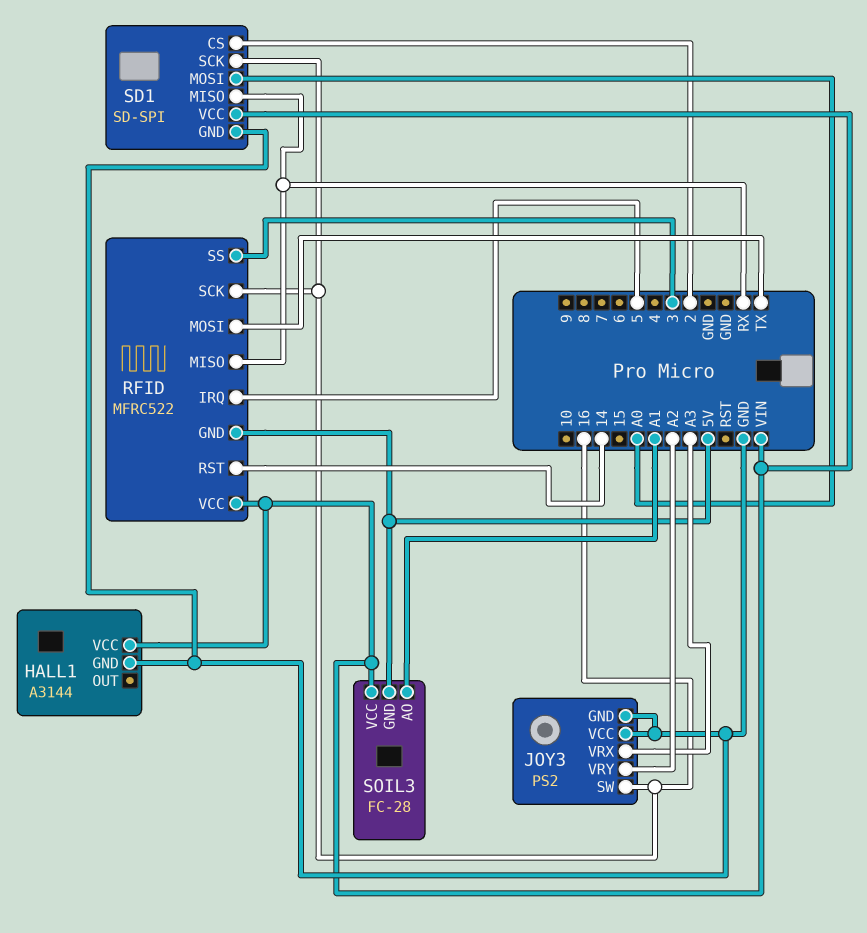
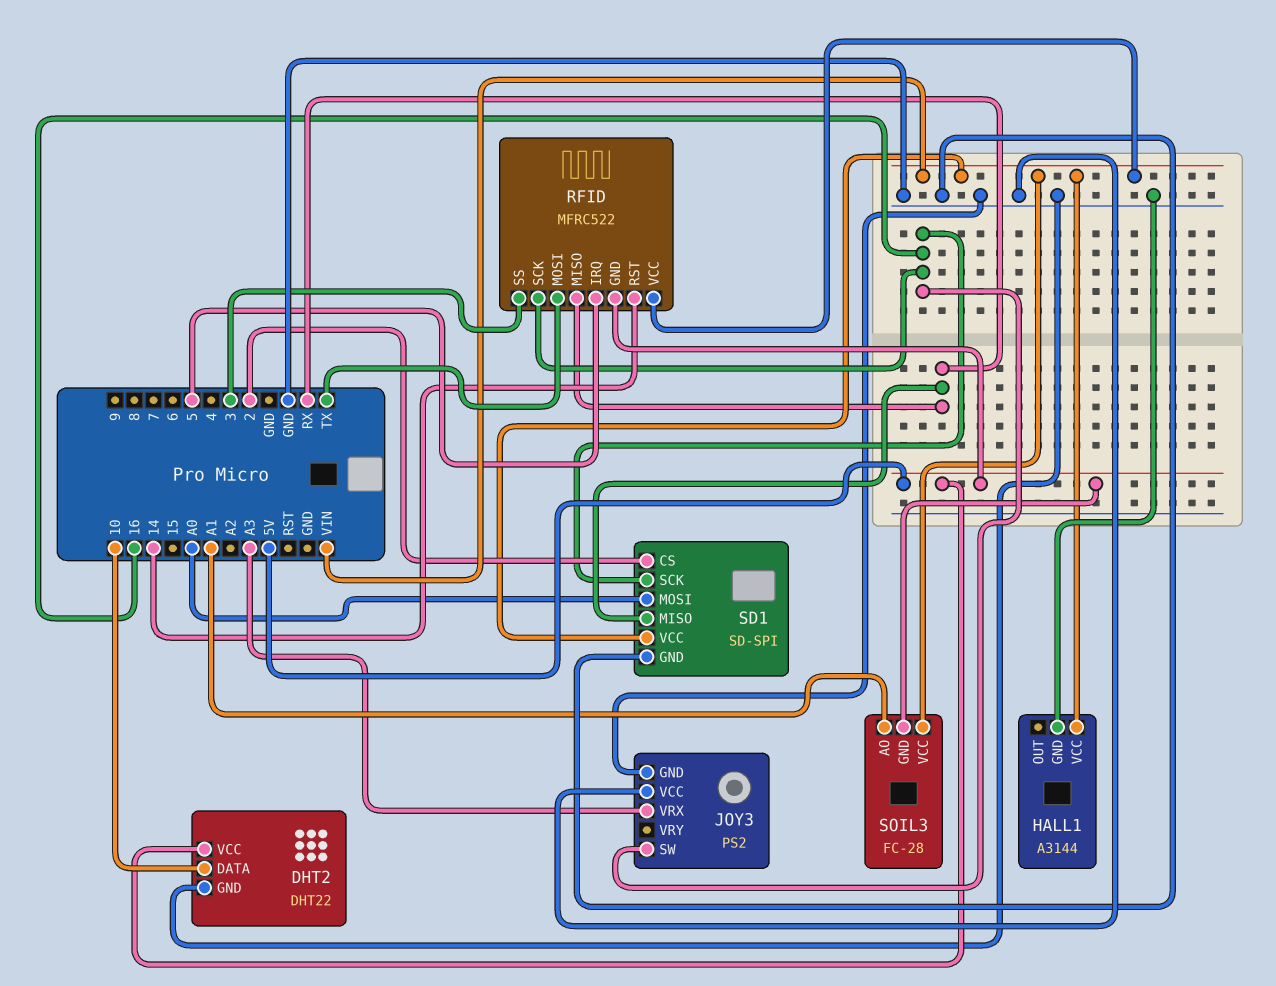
DHT2: none -> DHT22
DHT2 pin DATA: none -> 10
DHT2 pin GND: none -> GND
DHT2 pin VCC: none -> 5V
JOY3 pin VRY: A2 -> none

